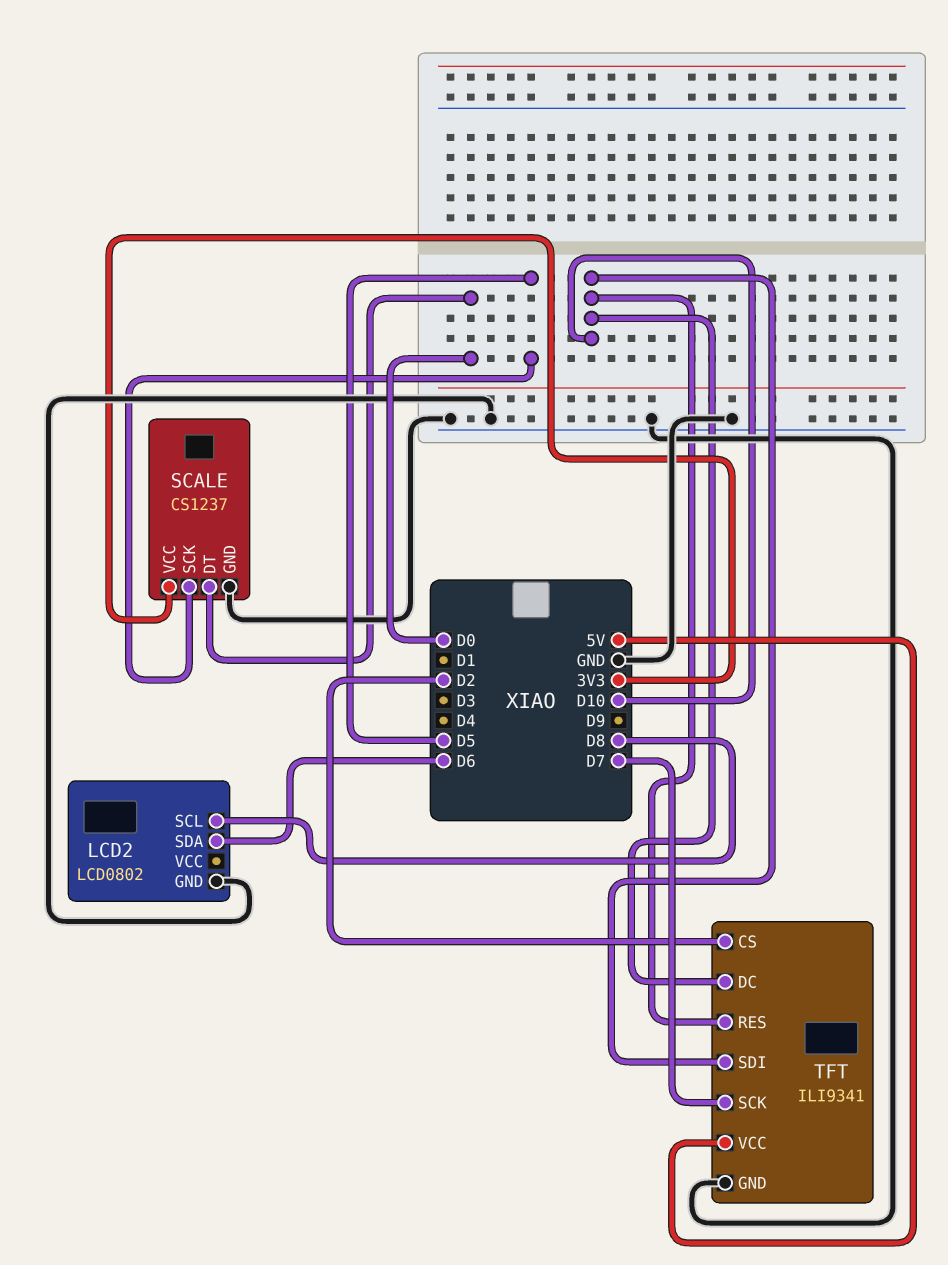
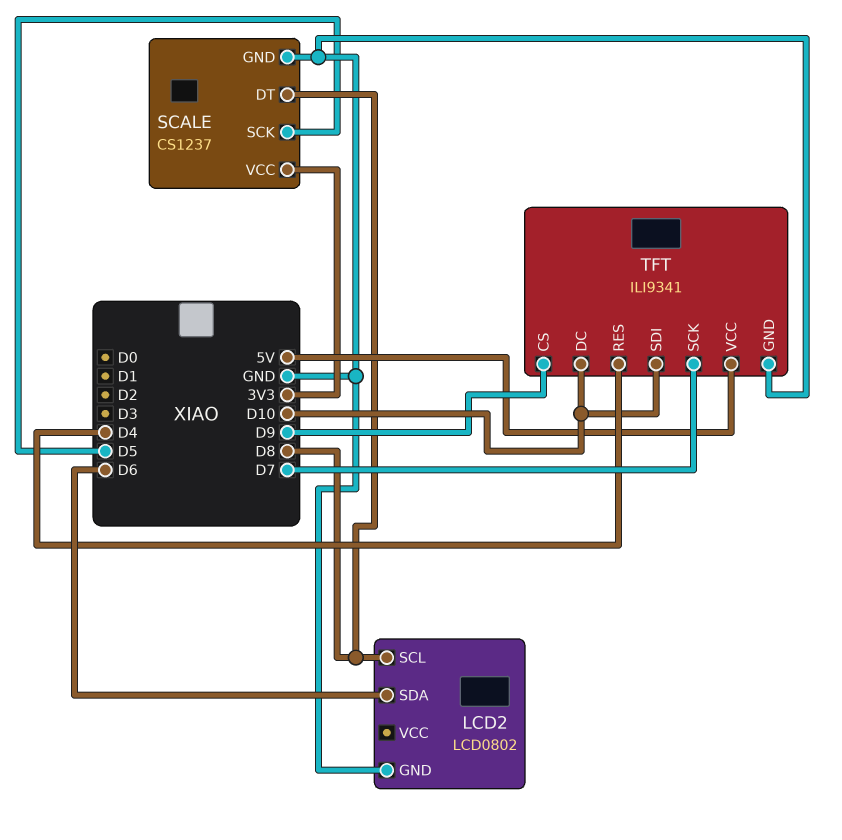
SCALE pin DT: D0 -> D8
TFT pin CS: D2 -> D9
TFT pin RES: D10 -> D4

